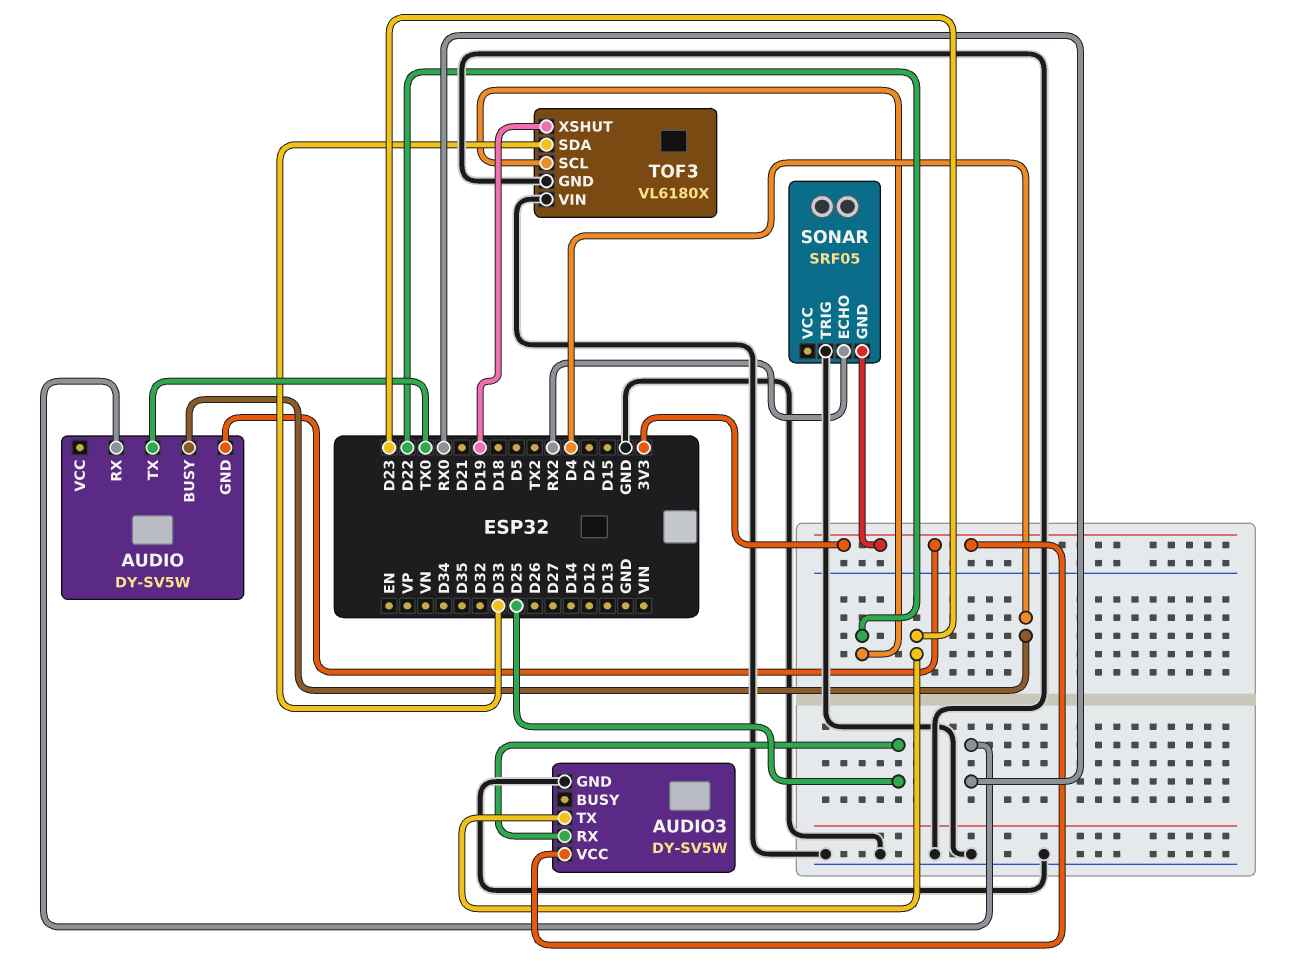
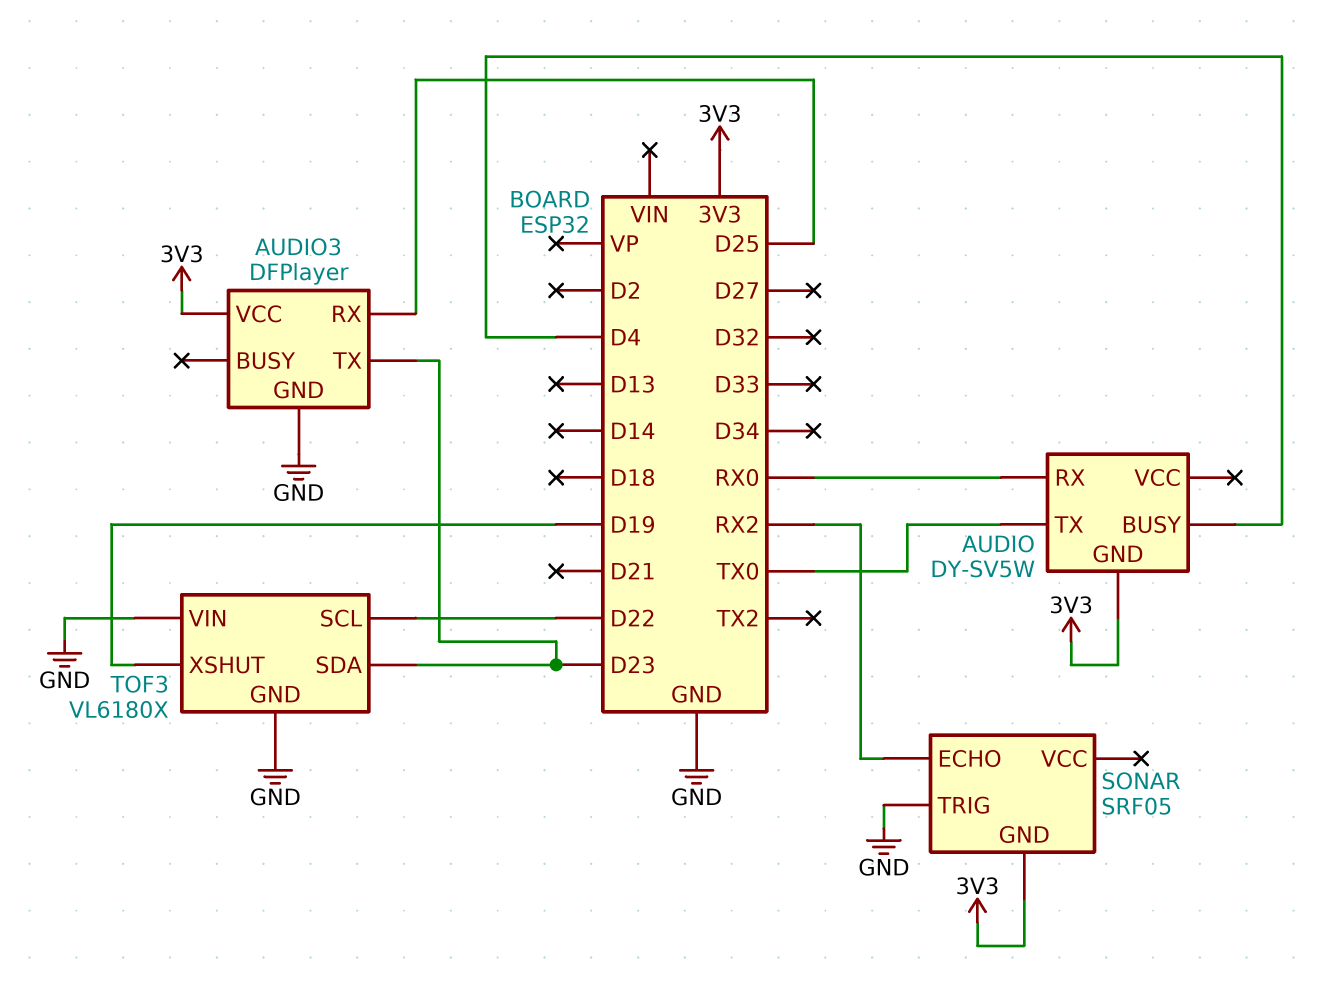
AUDIO3: DY-SV5W -> DFPlayer
TOF3 pin SDA: D33 -> D23

